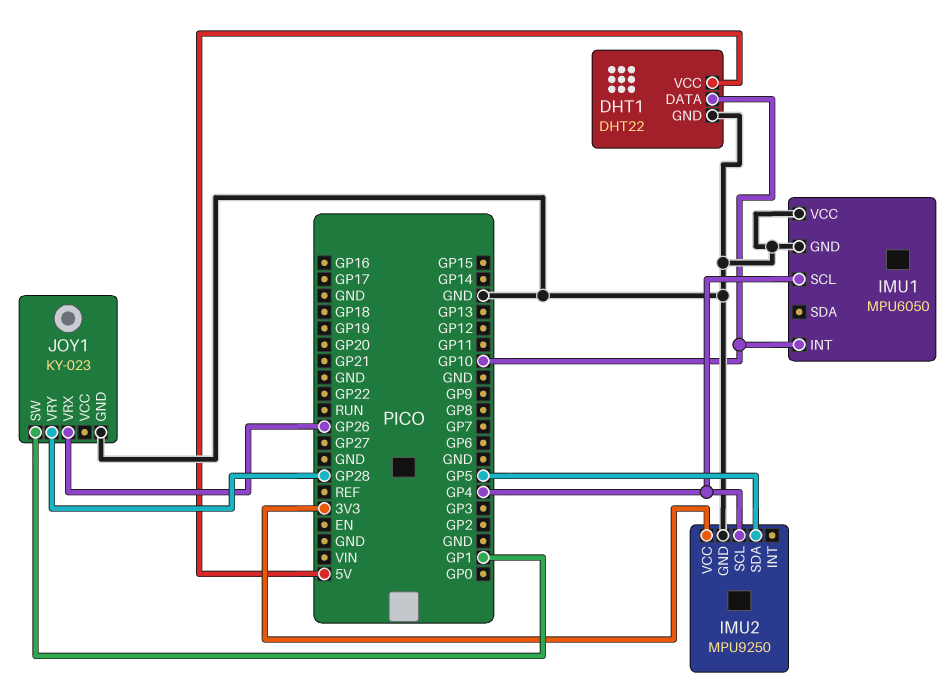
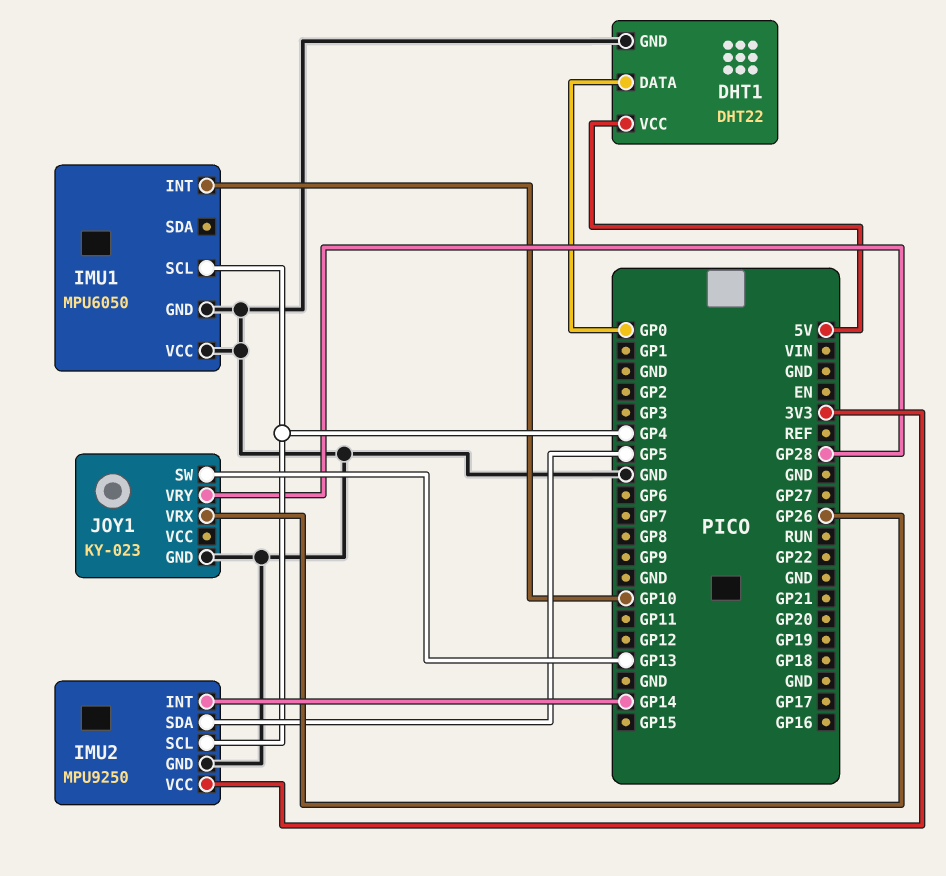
DHT1 pin DATA: GP10 -> GP0
IMU2 pin INT: none -> GP14
JOY1 pin SW: GP1 -> GP13

